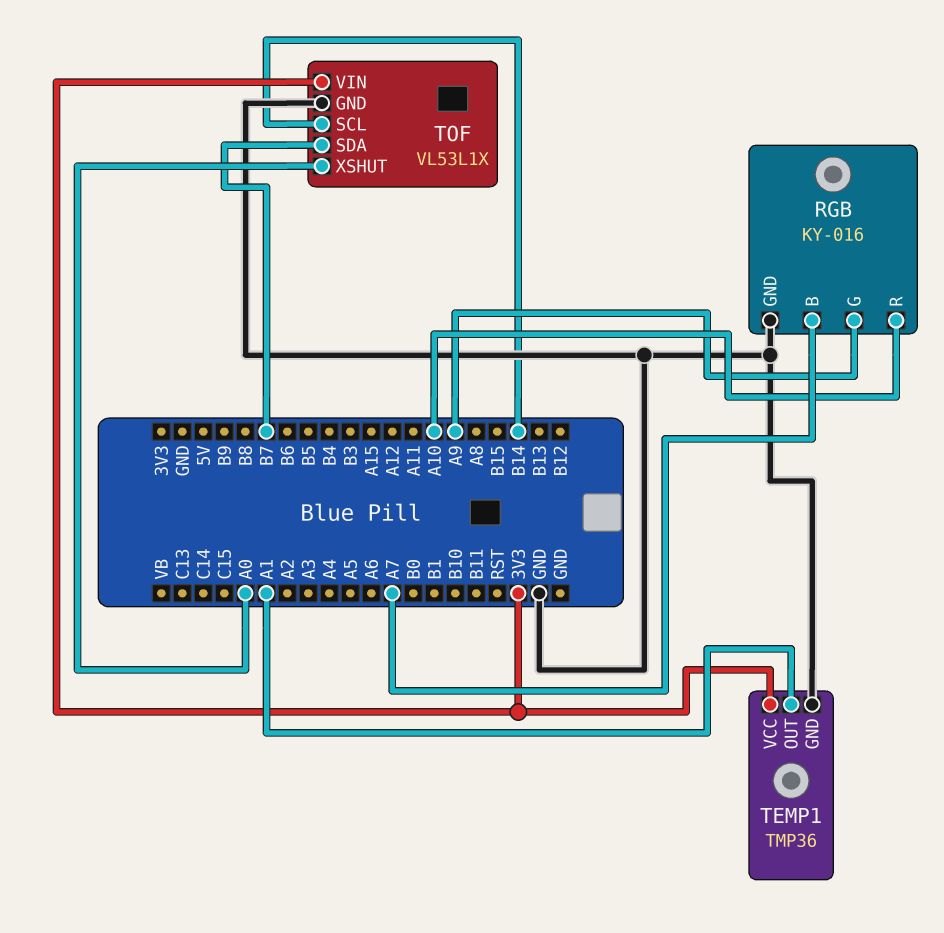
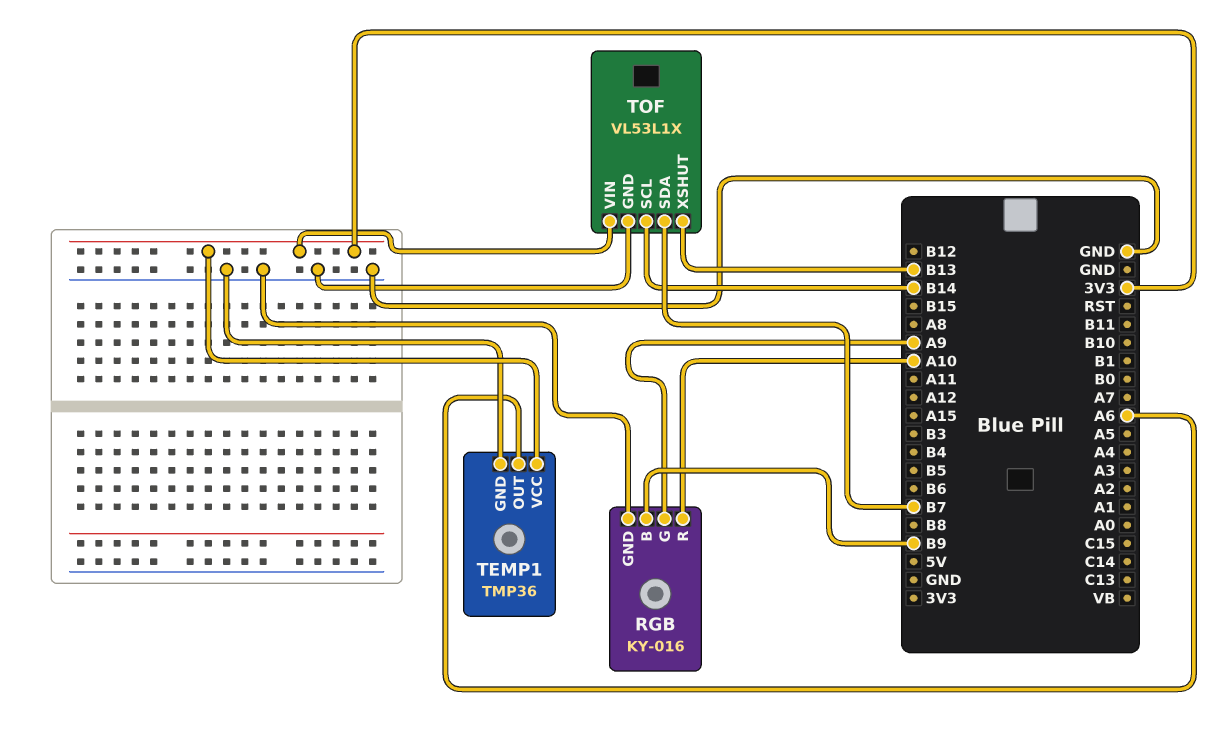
RGB pin B: A7 -> B9
TEMP1 pin OUT: A1 -> A6
TOF pin XSHUT: A0 -> B13

